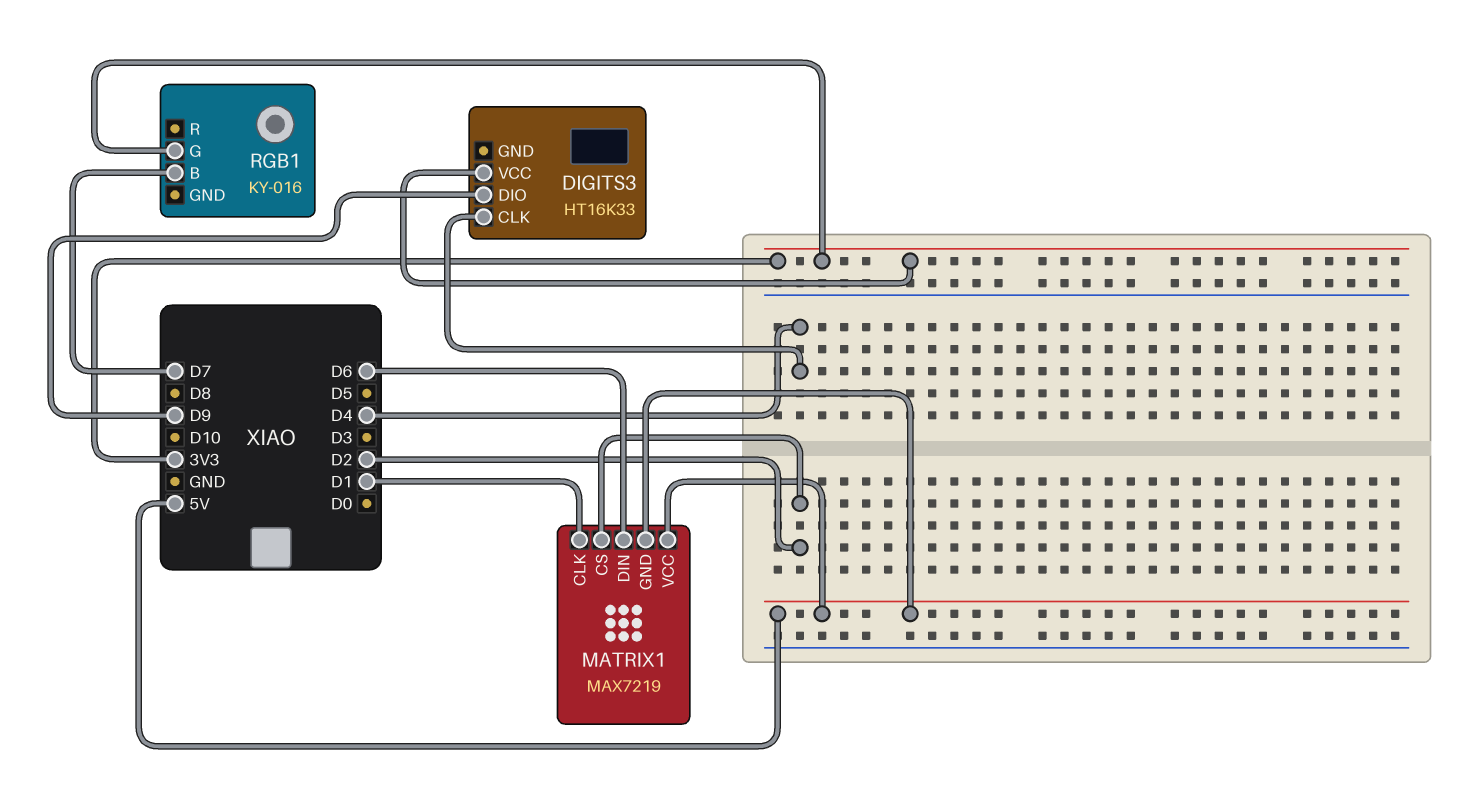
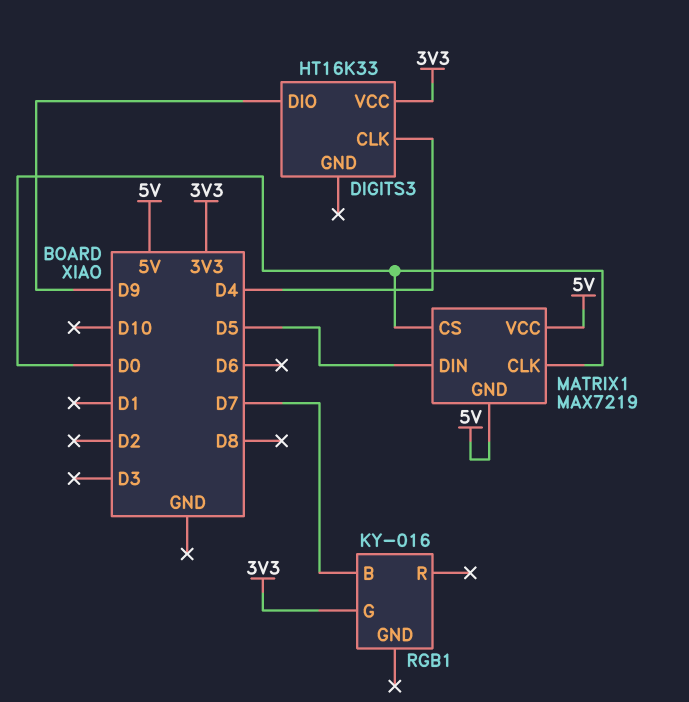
MATRIX1 pin CLK: D1 -> D0
MATRIX1 pin CS: D2 -> D0
MATRIX1 pin DIN: D6 -> D5

